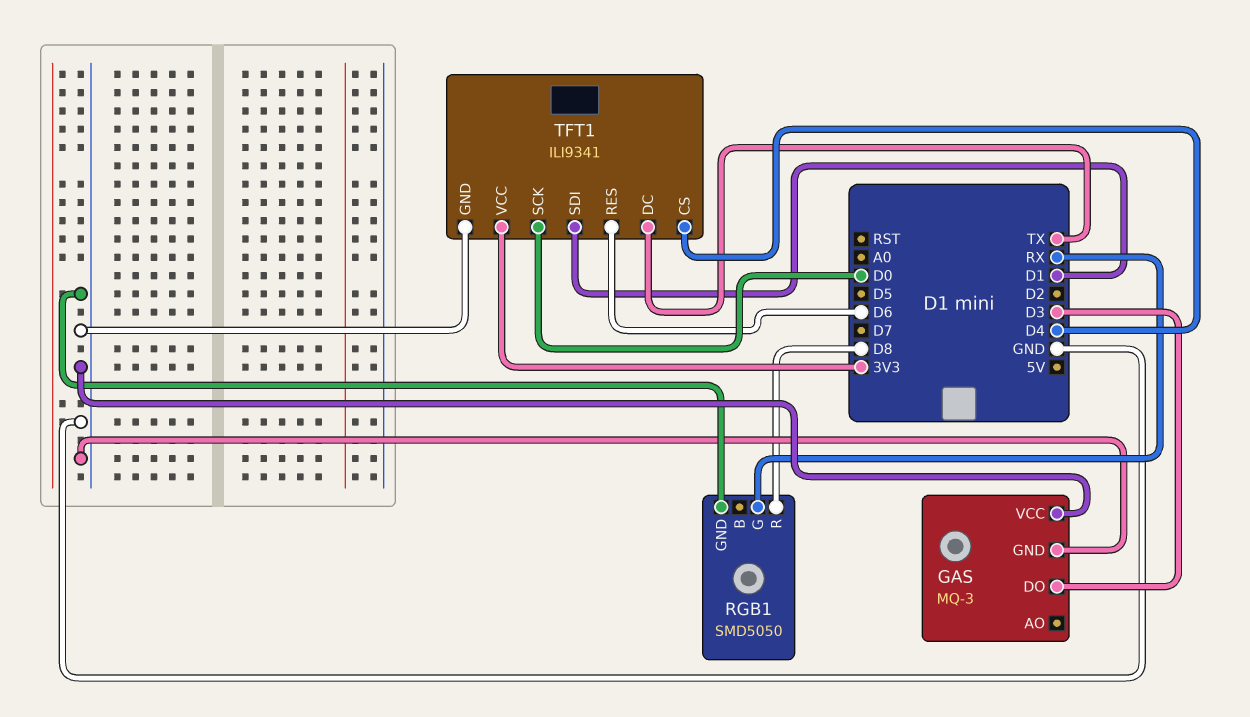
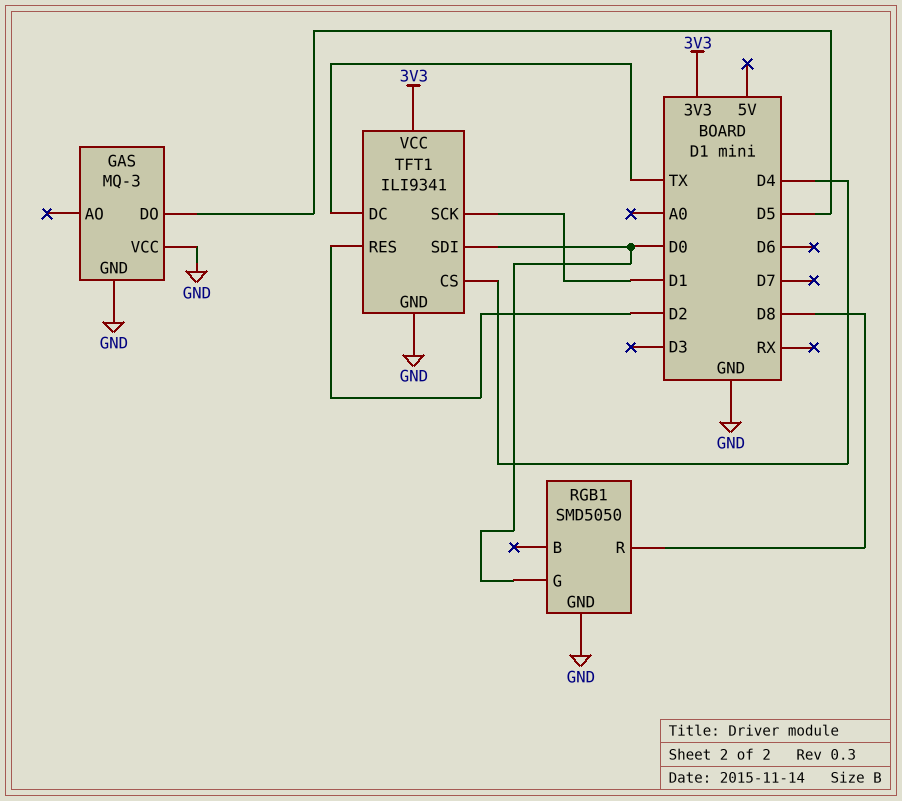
GAS pin DO: D3 -> D5
RGB1 pin G: RX -> D0
TFT1 pin RES: D6 -> D2
TFT1 pin SCK: D0 -> D1
TFT1 pin SDI: D1 -> D0

